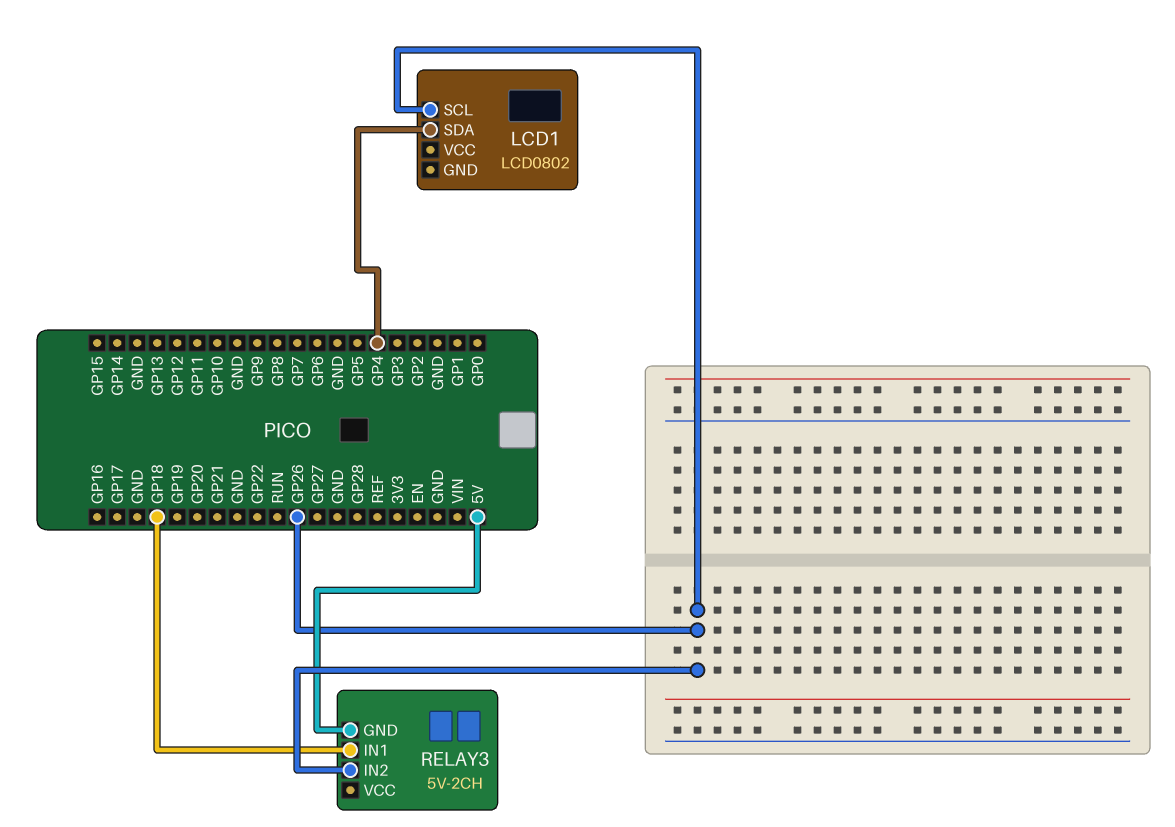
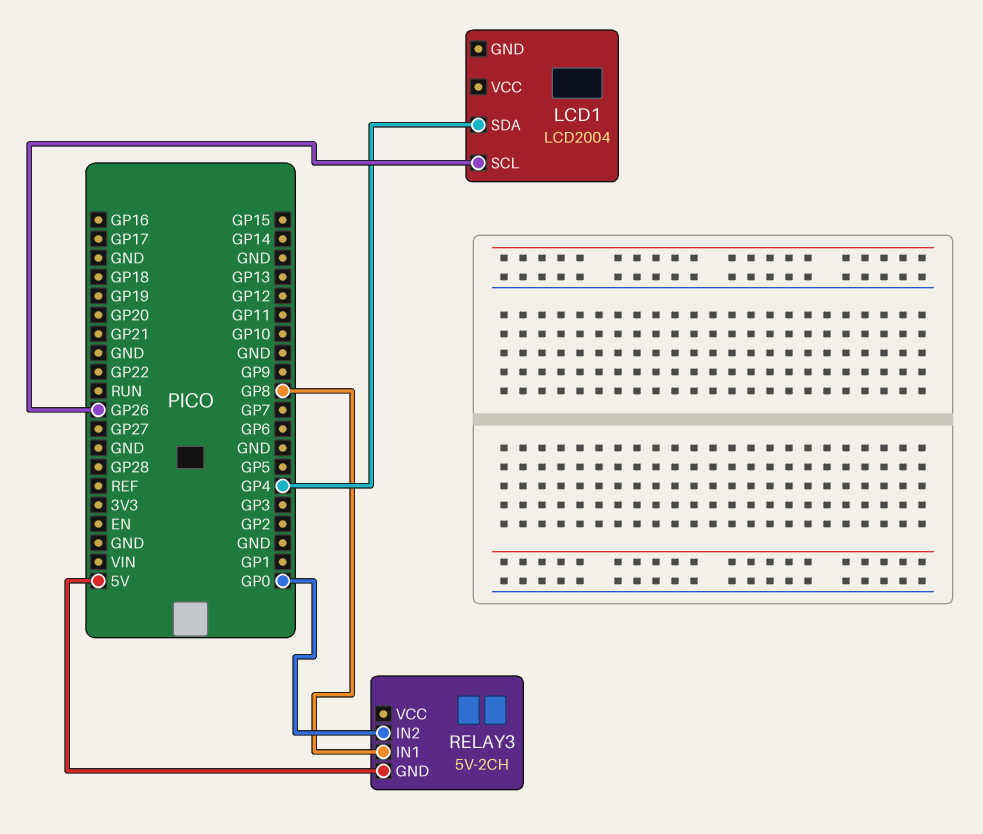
LCD1: LCD0802 -> LCD2004
RELAY3 pin IN1: GP18 -> GP8
RELAY3 pin IN2: GP26 -> GP0

